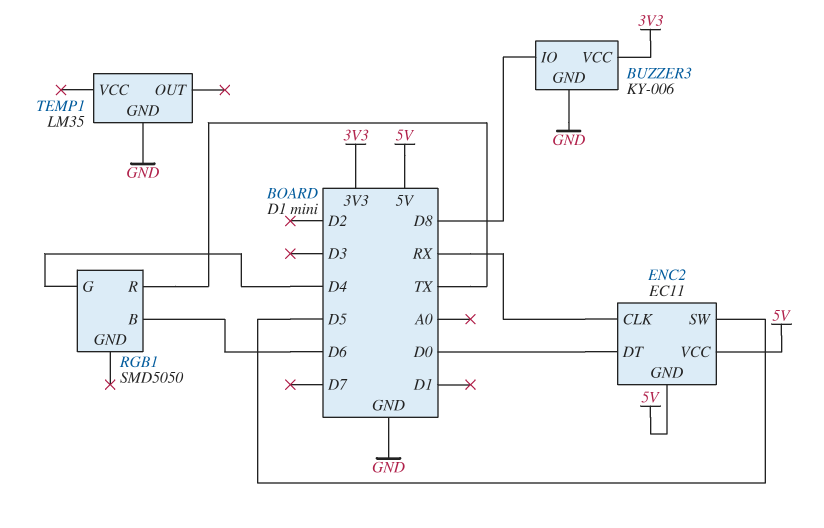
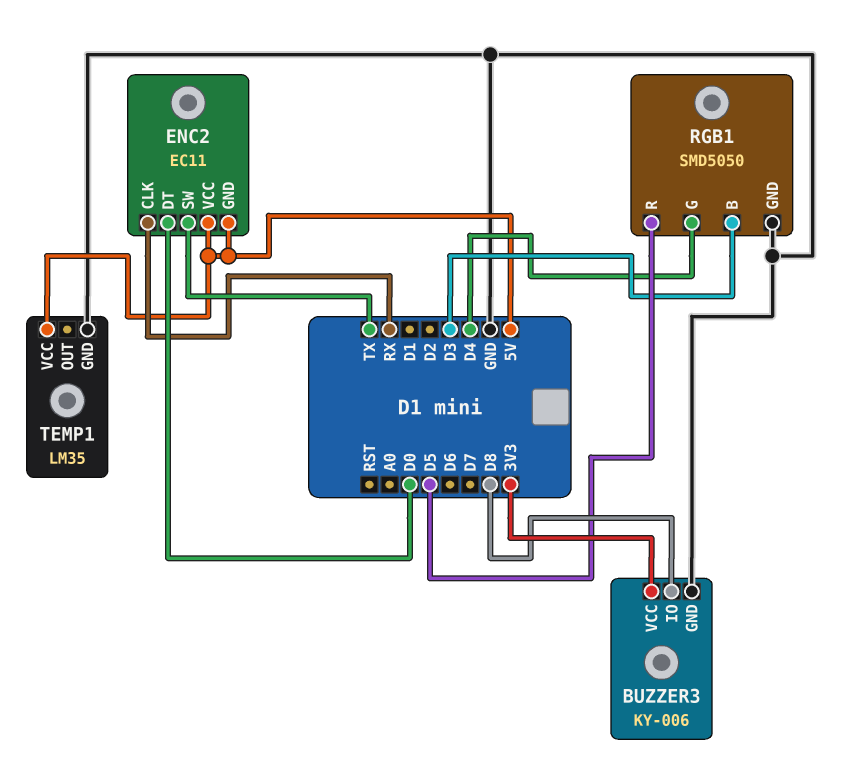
ENC2 pin SW: D5 -> TX
RGB1 pin B: D6 -> D3
RGB1 pin GND: none -> GND
RGB1 pin R: TX -> D5
TEMP1 pin VCC: none -> 5V

